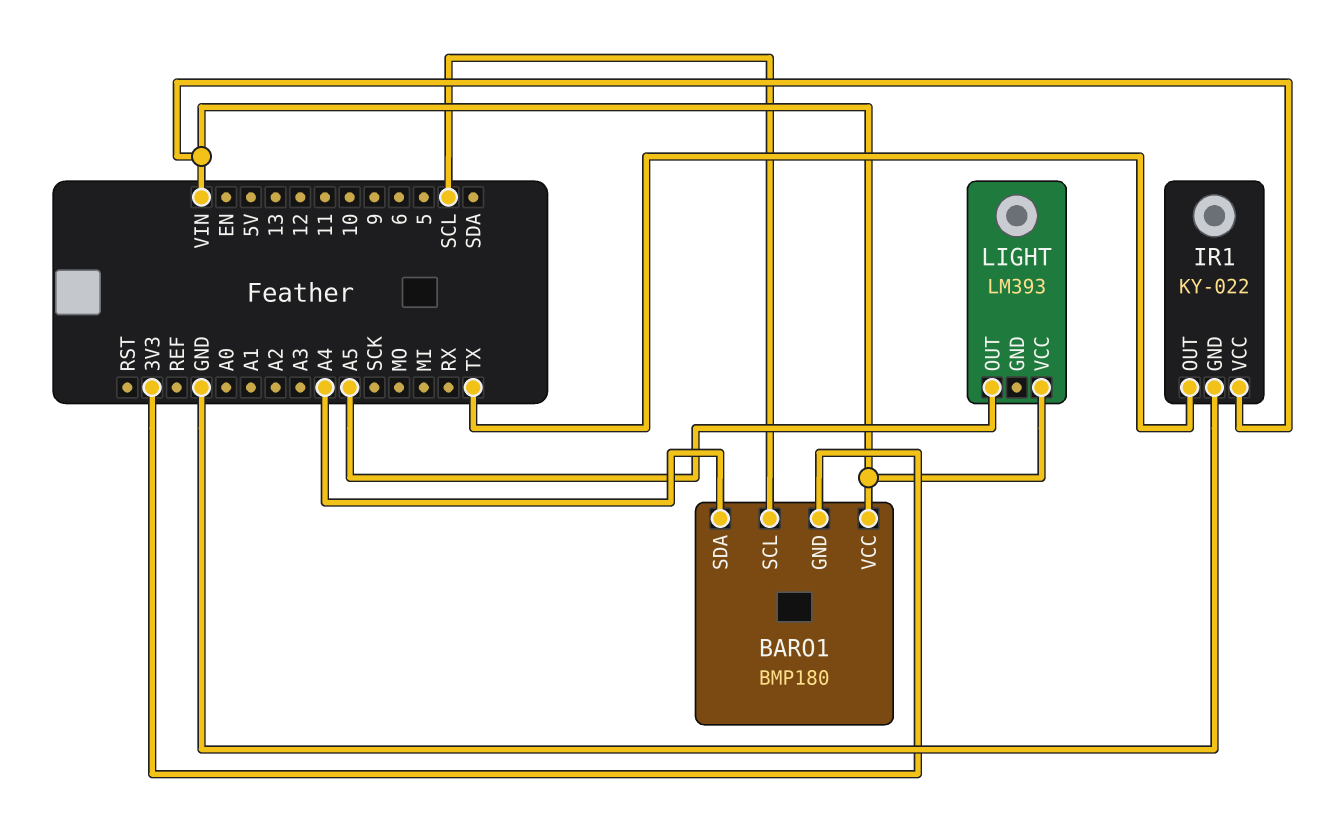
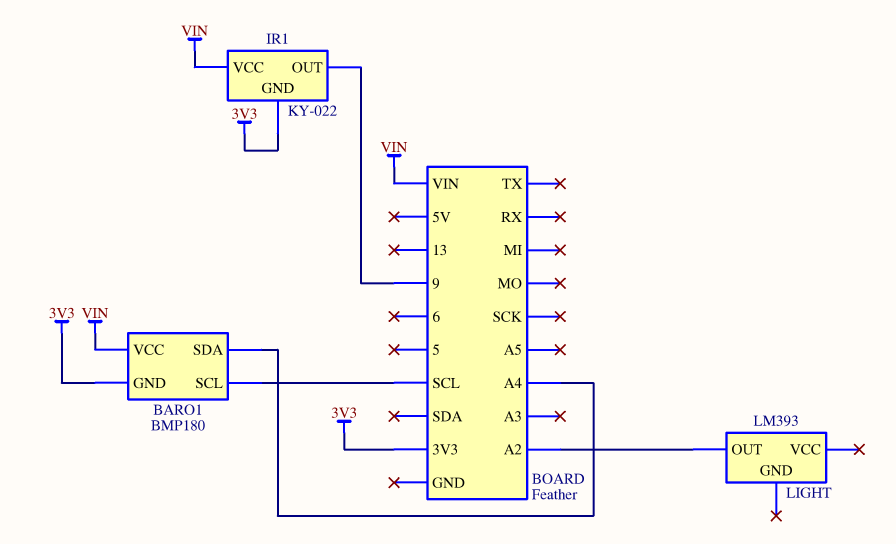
IR1 pin GND: GND -> 3V3
IR1 pin OUT: TX -> 9
LIGHT pin OUT: A5 -> A2
LIGHT pin VCC: VIN -> none

